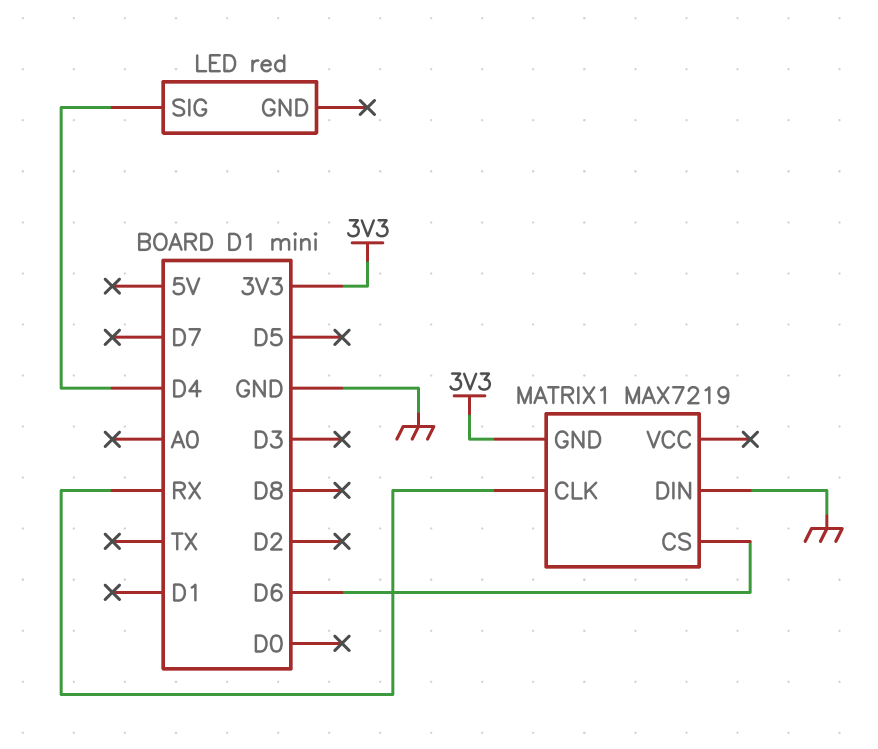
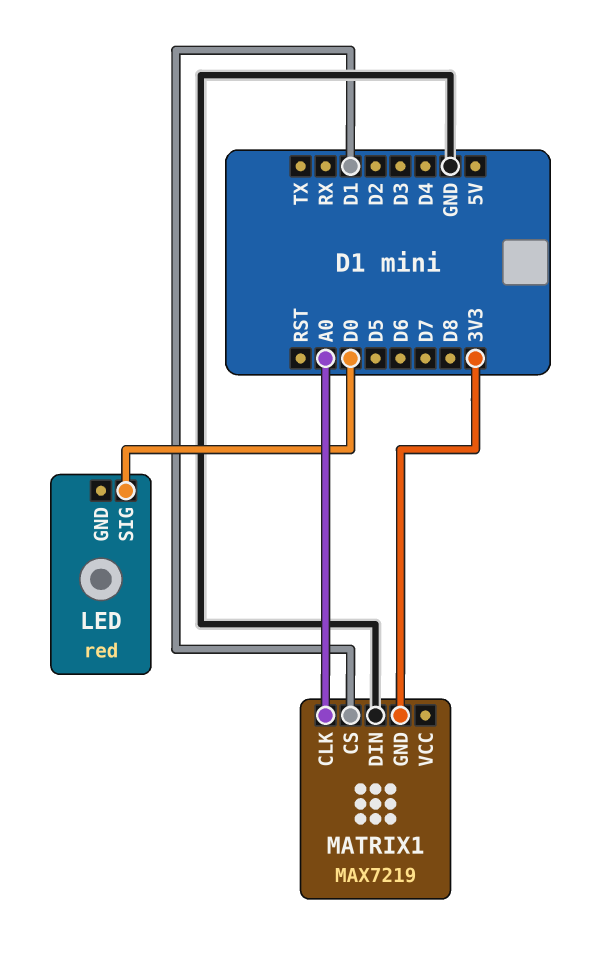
LED pin SIG: D4 -> D0
MATRIX1 pin CLK: RX -> A0
MATRIX1 pin CS: D6 -> D1

